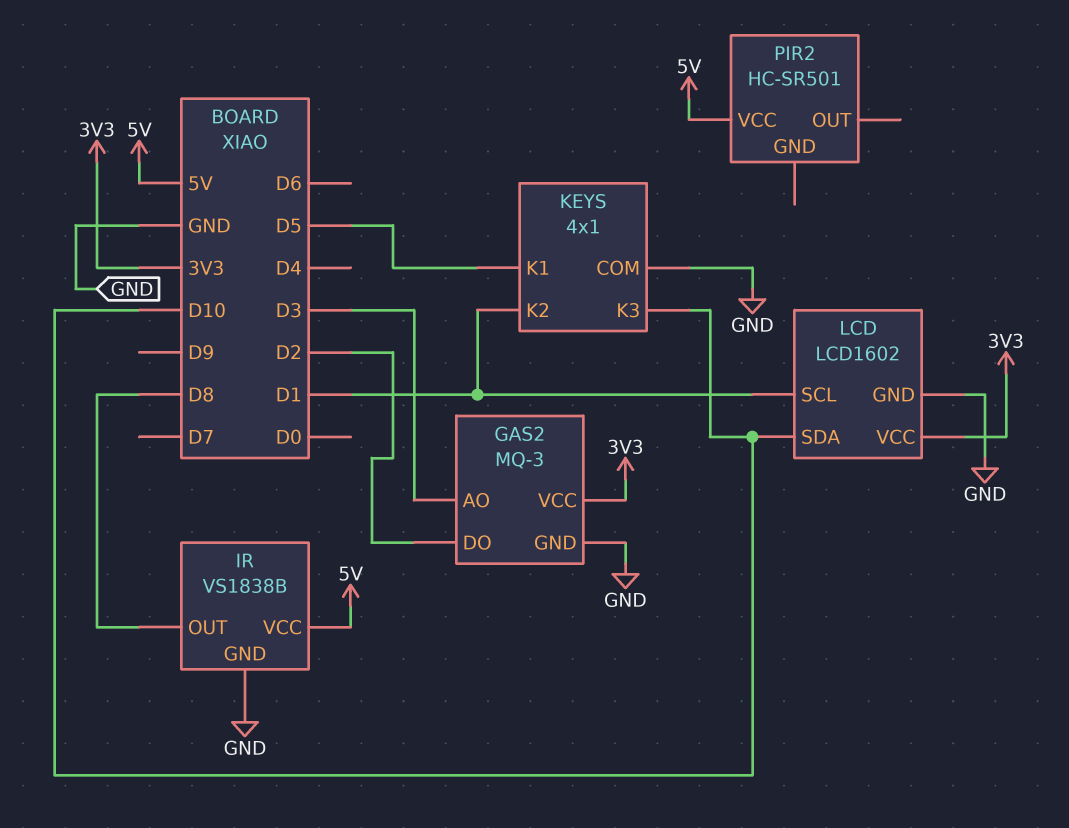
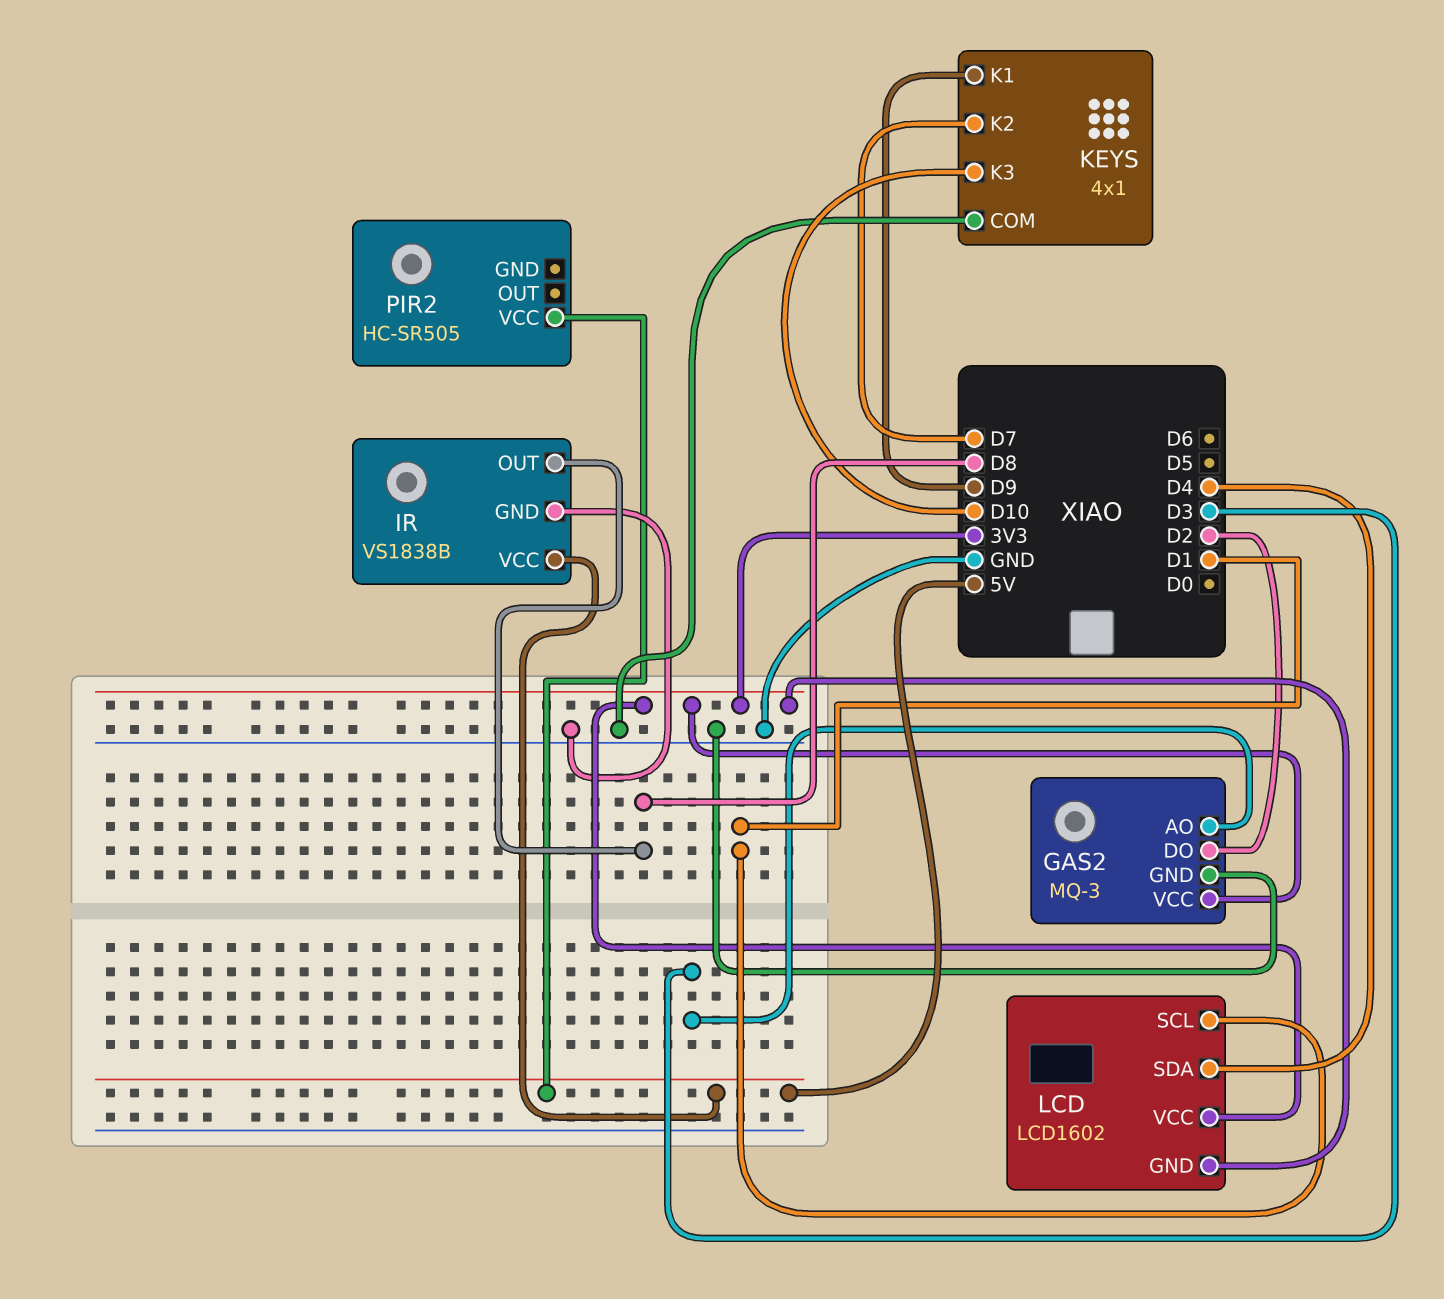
KEYS pin K1: D5 -> D9
KEYS pin K2: D1 -> D7
LCD pin GND: GND -> 3V3
LCD pin SDA: D10 -> D4
PIR2: HC-SR501 -> HC-SR505

